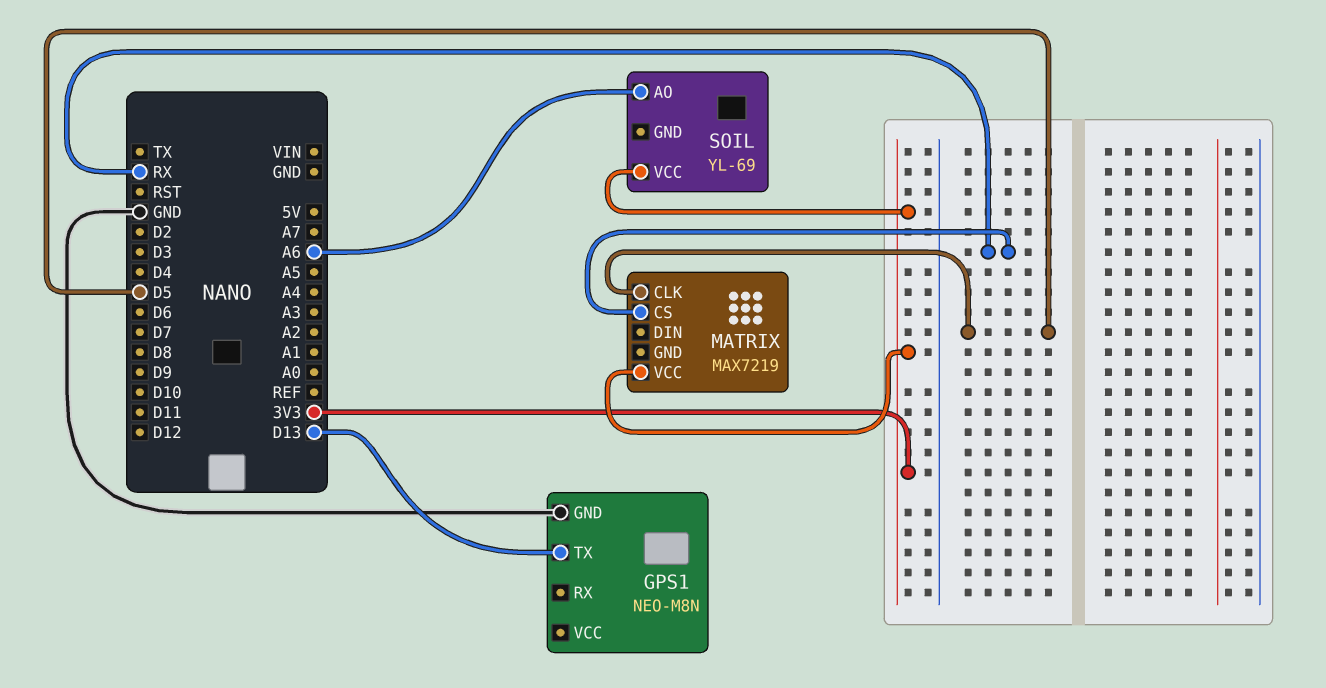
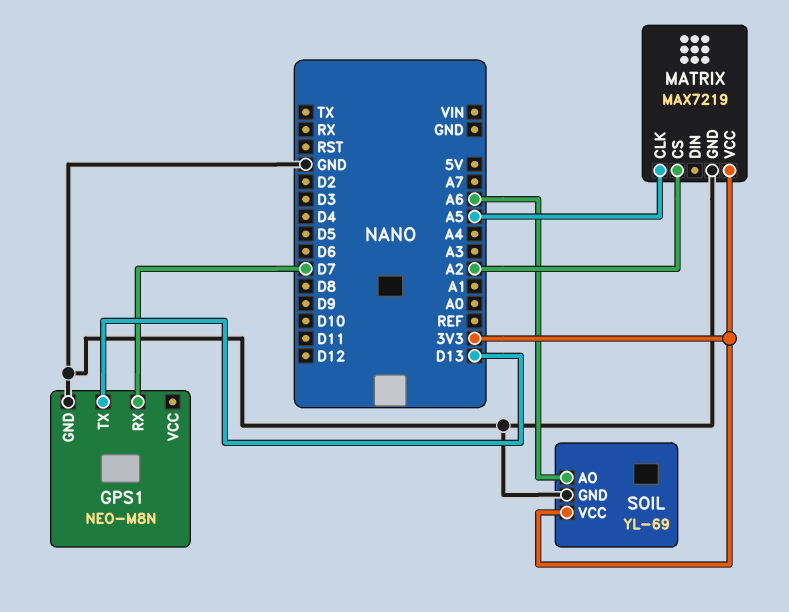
GPS1 pin RX: none -> D7
MATRIX pin CLK: D5 -> A5
MATRIX pin CS: RX -> A2
MATRIX pin GND: none -> GND
SOIL pin GND: none -> GND

